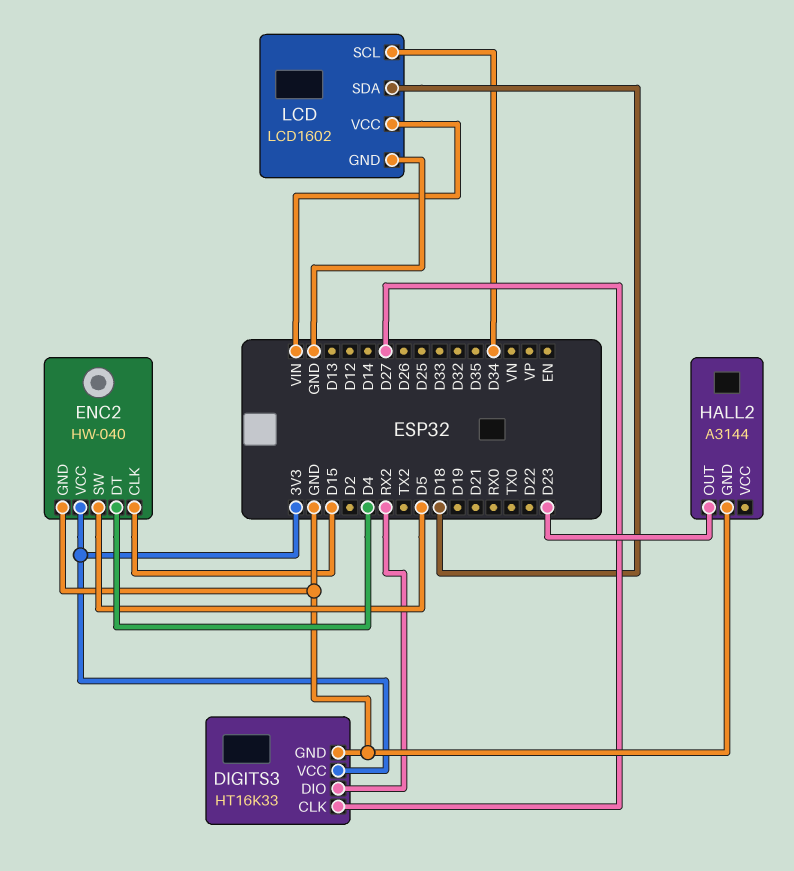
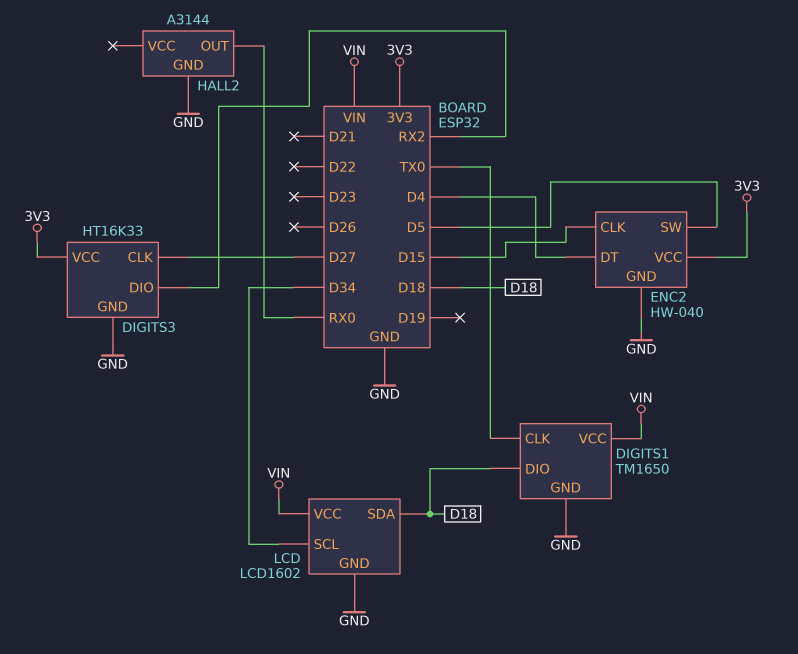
DIGITS1: none -> TM1650
DIGITS1 pin CLK: none -> TX0
DIGITS1 pin DIO: none -> D18
DIGITS1 pin GND: none -> GND
DIGITS1 pin VCC: none -> VIN
HALL2 pin OUT: D23 -> RX0

